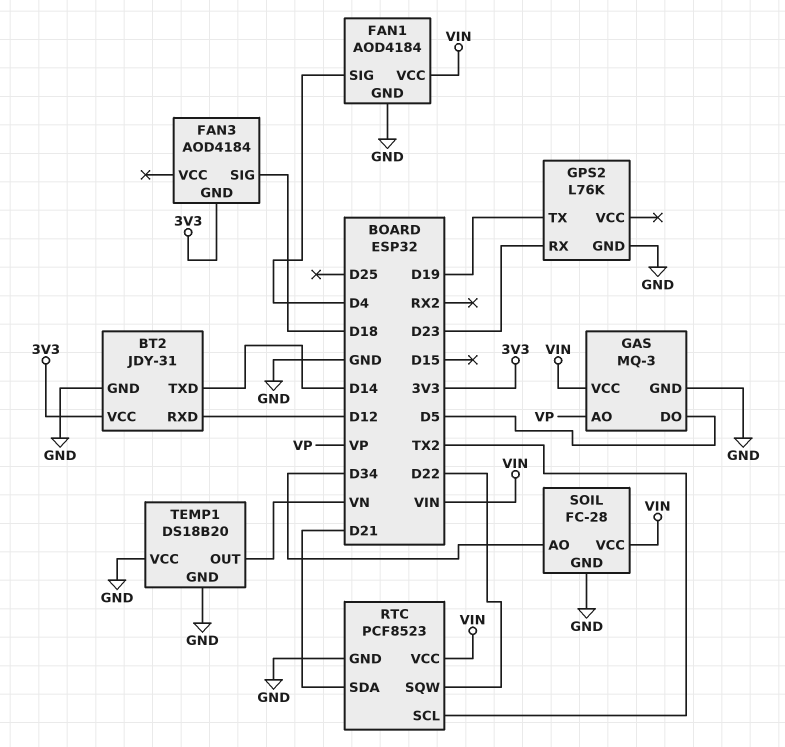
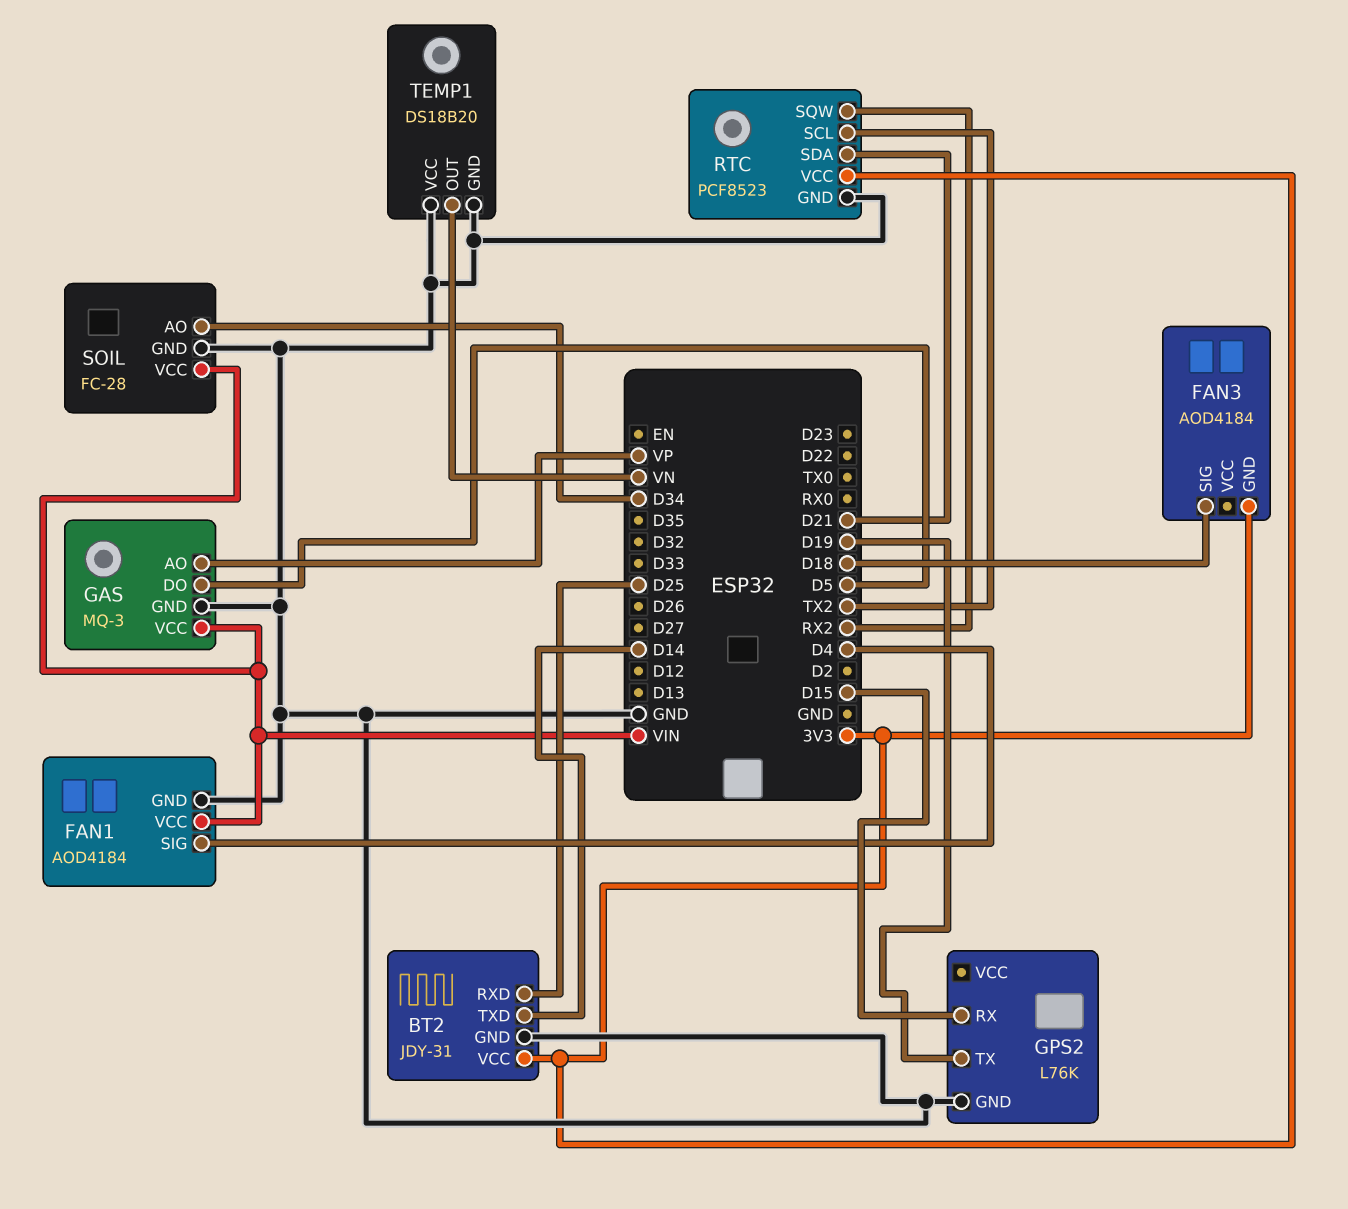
BT2 pin RXD: D12 -> D25
GPS2 pin RX: D23 -> D15
RTC pin SQW: D22 -> RX2
RTC pin VCC: VIN -> 3V3

